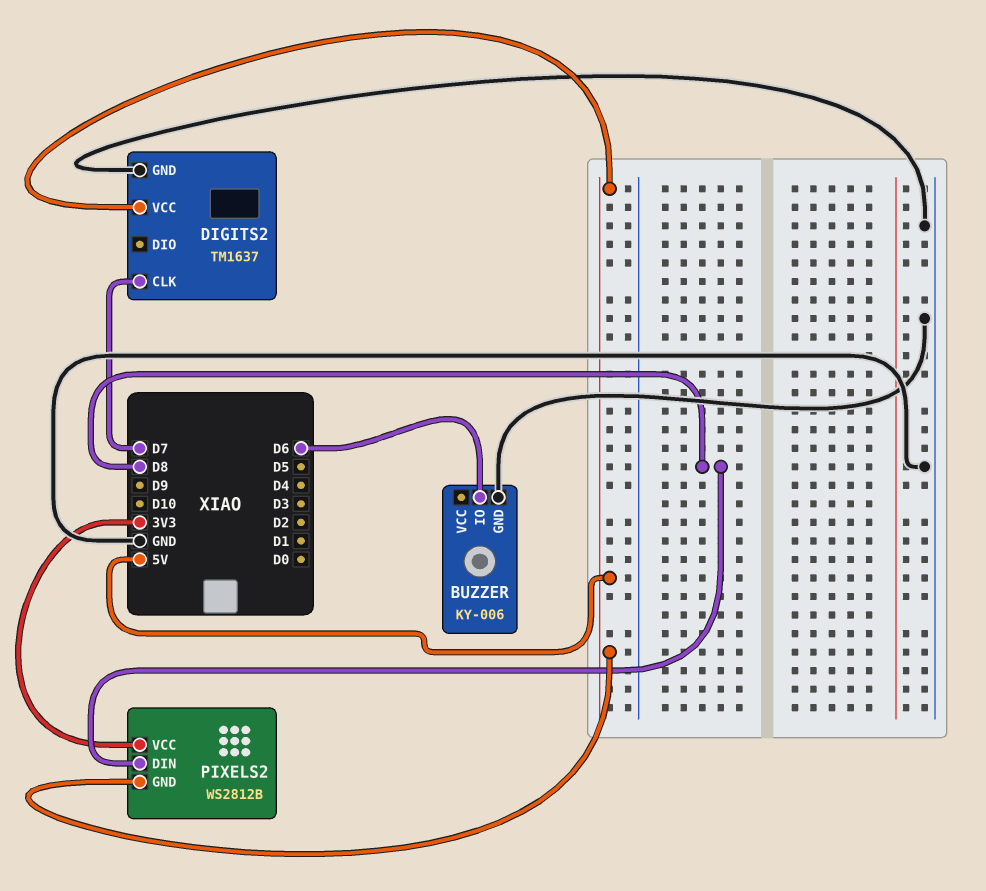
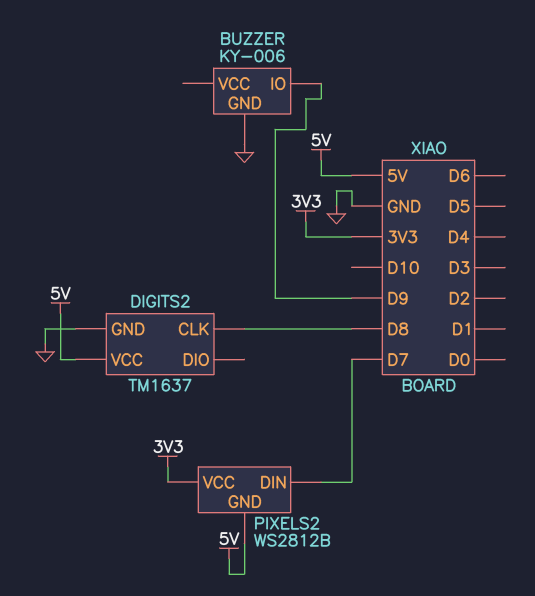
BUZZER pin IO: D6 -> D9
DIGITS2 pin CLK: D7 -> D8
PIXELS2 pin DIN: D8 -> D7

